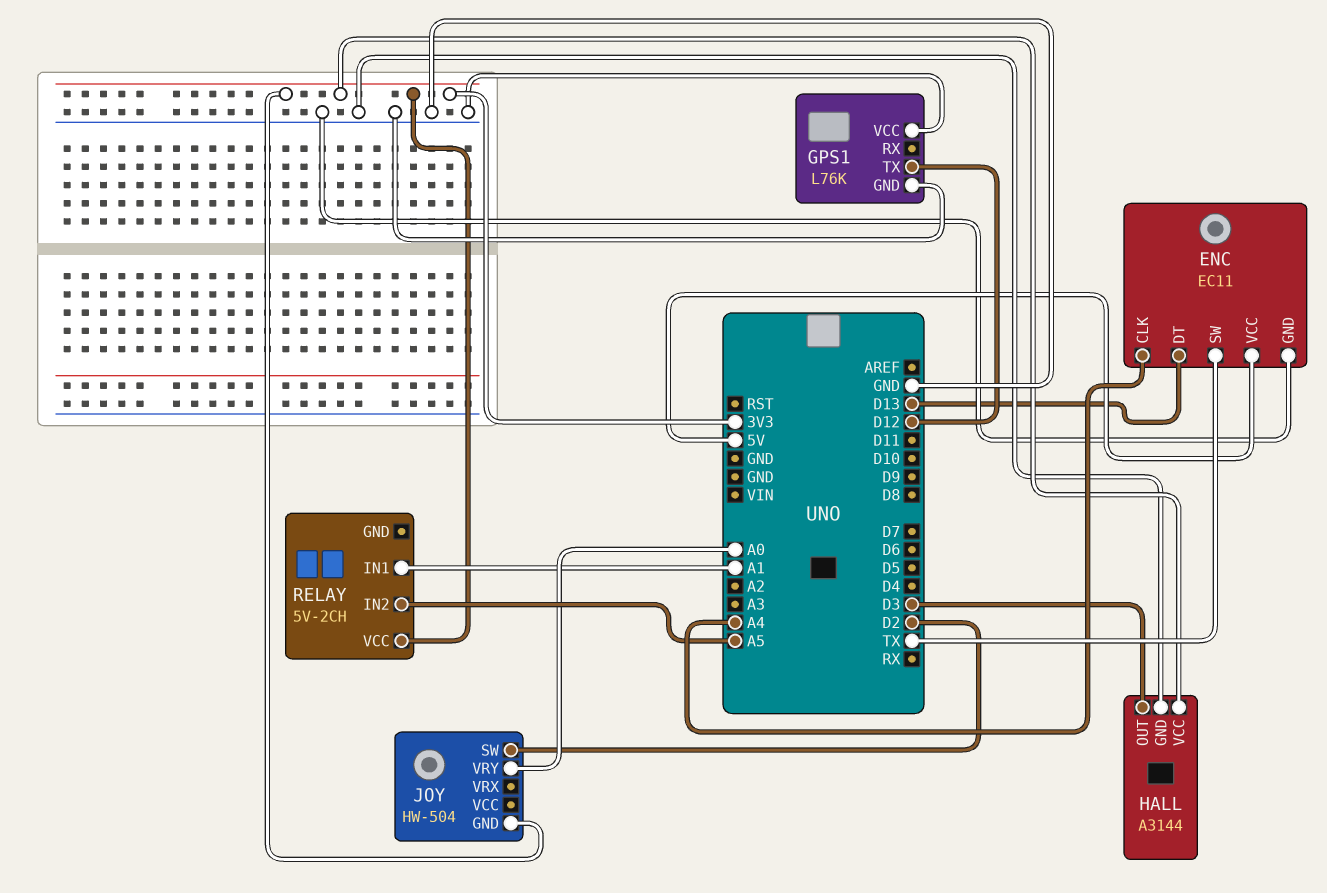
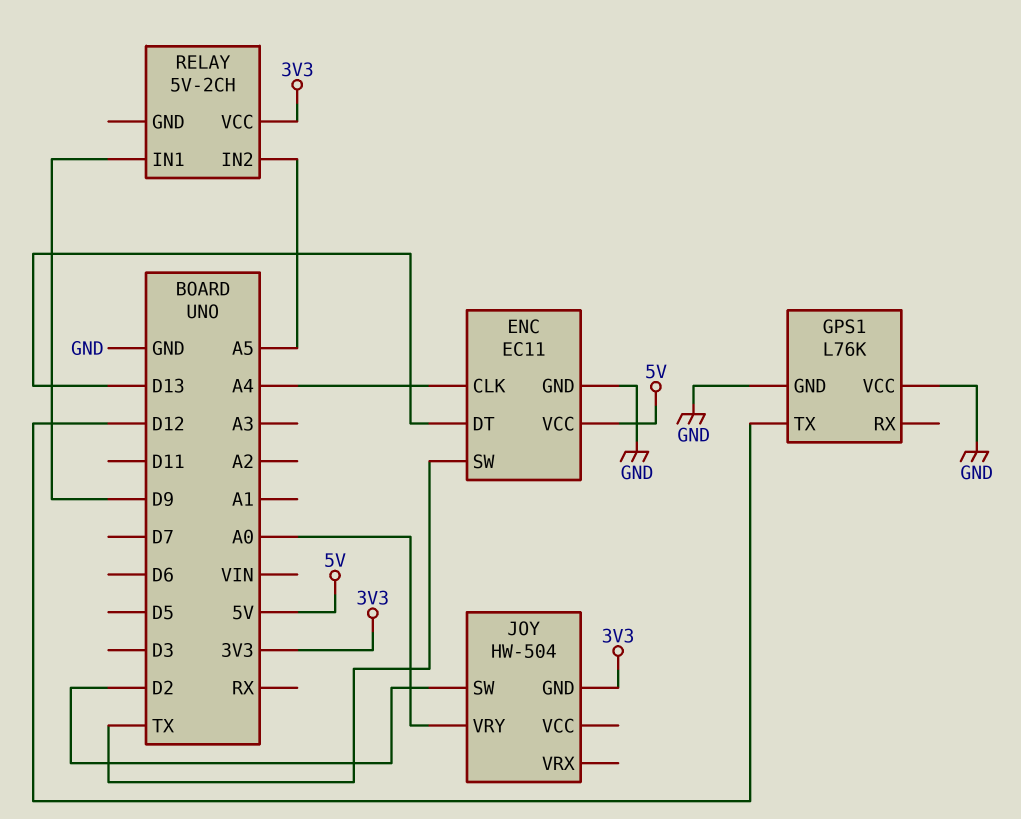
HALL: A3144 -> none
HALL pin GND: GND -> none
HALL pin OUT: D3 -> none
HALL pin VCC: 3V3 -> none
RELAY pin IN1: A1 -> D9

